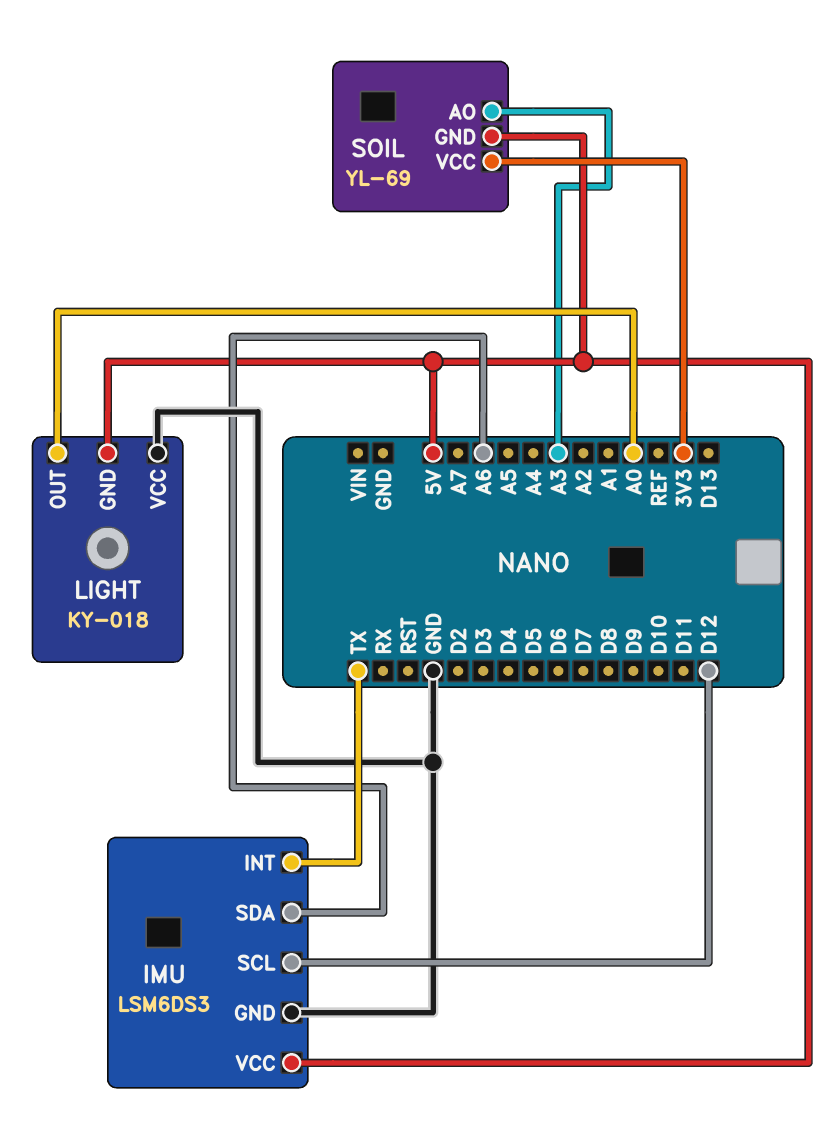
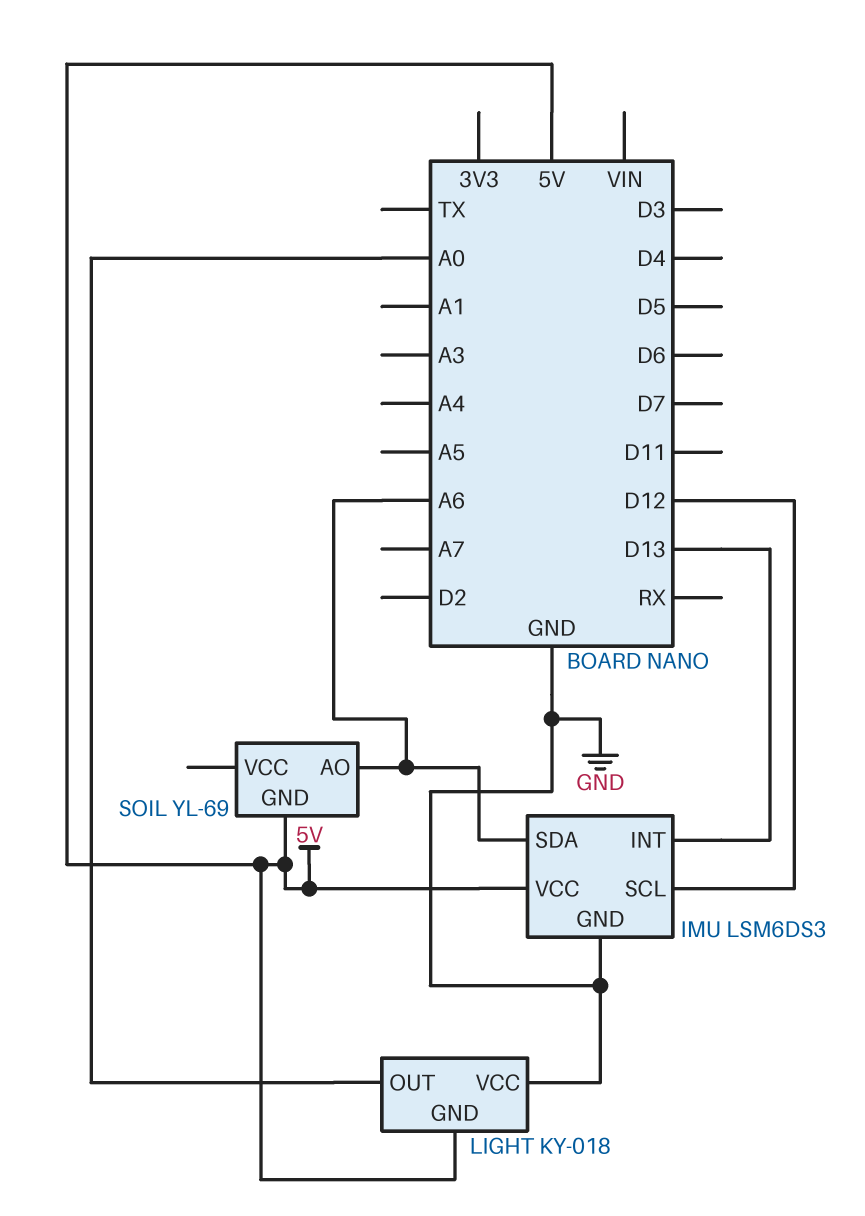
IMU pin INT: TX -> D13
SOIL pin AO: A3 -> A6
SOIL pin VCC: 3V3 -> none

